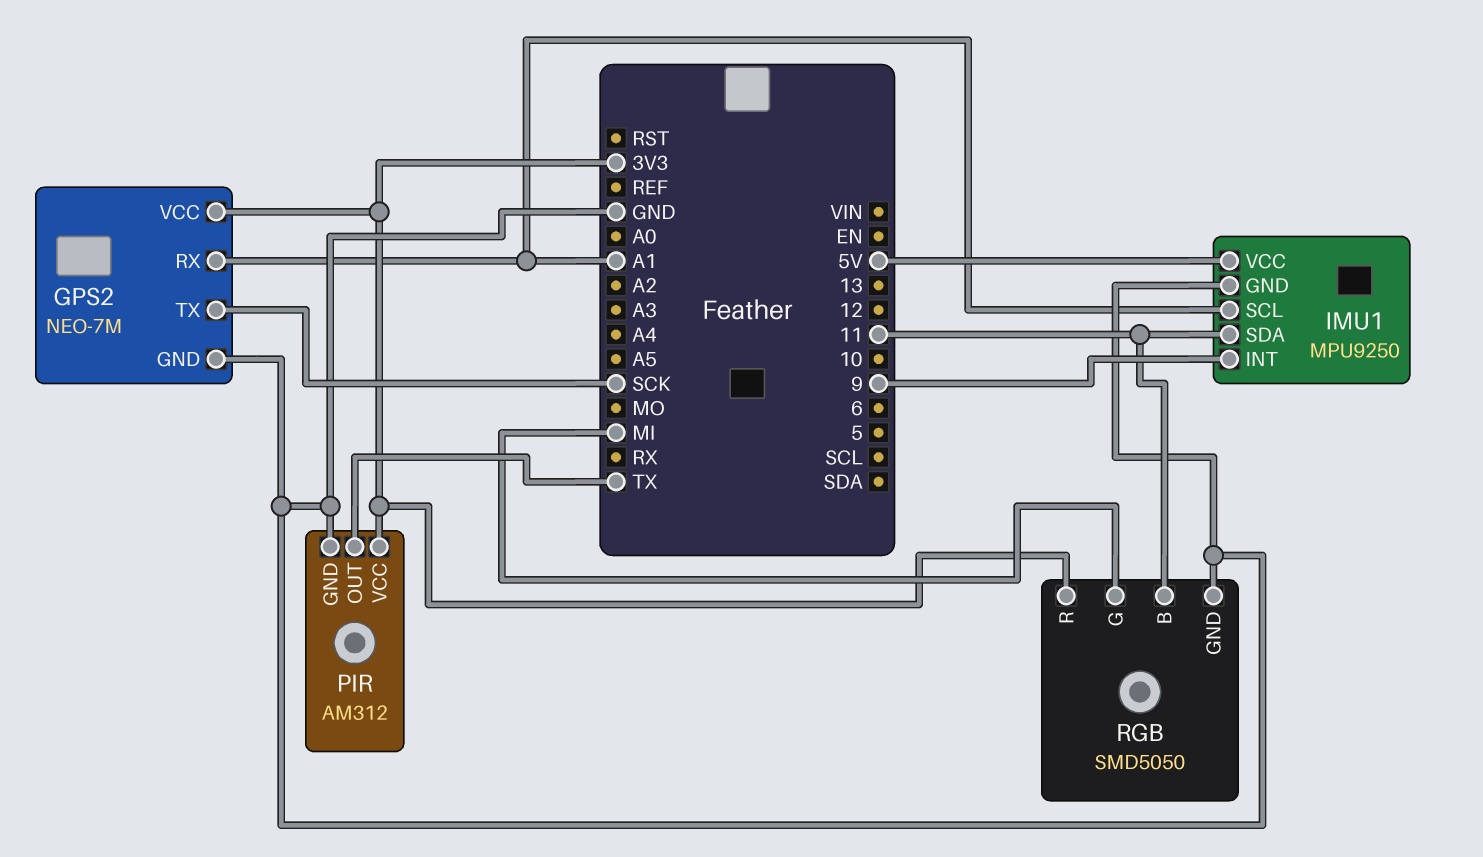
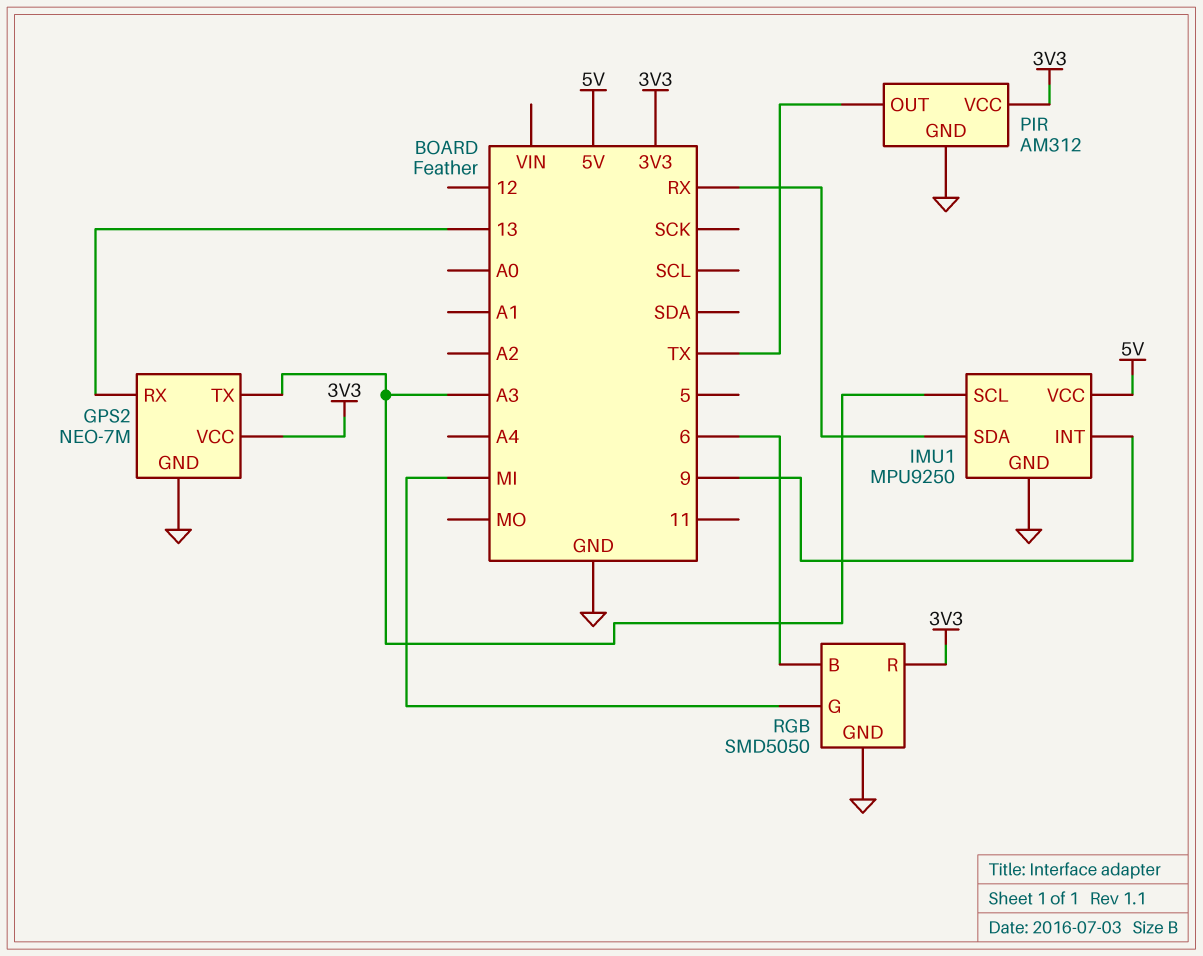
GPS2 pin RX: A1 -> 13
GPS2 pin TX: SCK -> A3
IMU1 pin SCL: A1 -> A3
IMU1 pin SDA: 11 -> RX
RGB pin B: 11 -> 6

